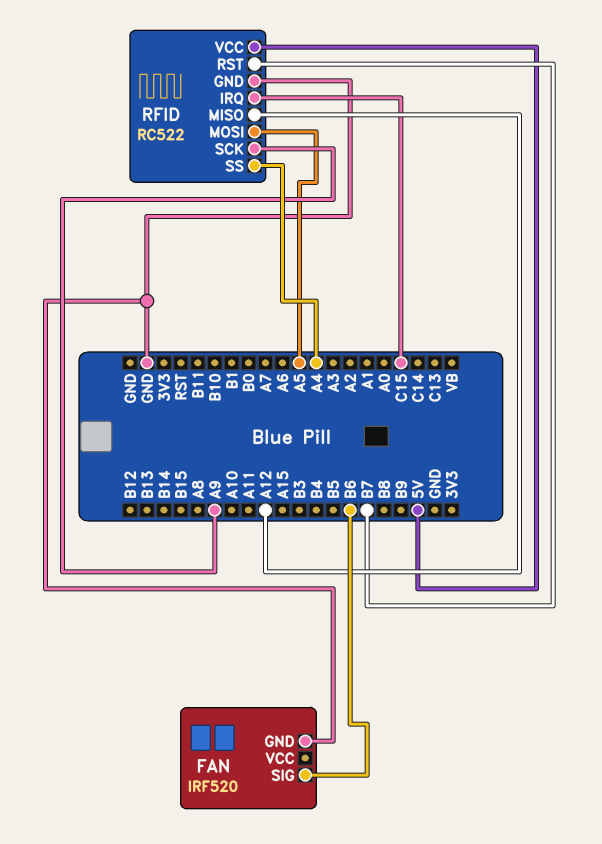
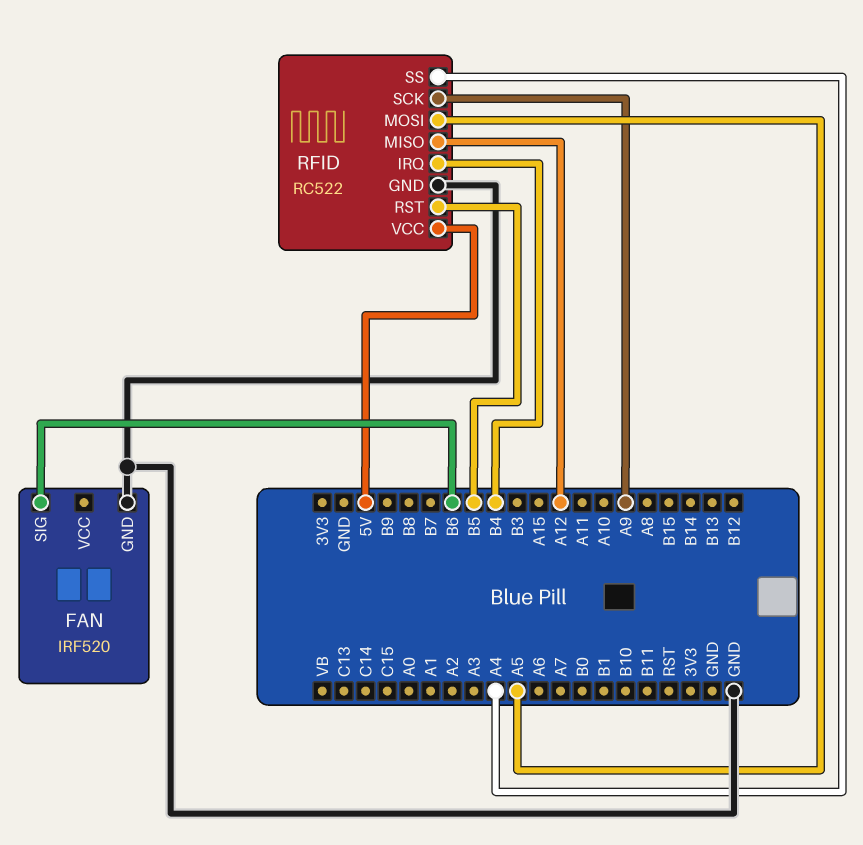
RFID pin IRQ: C15 -> B4
RFID pin RST: B7 -> B5

